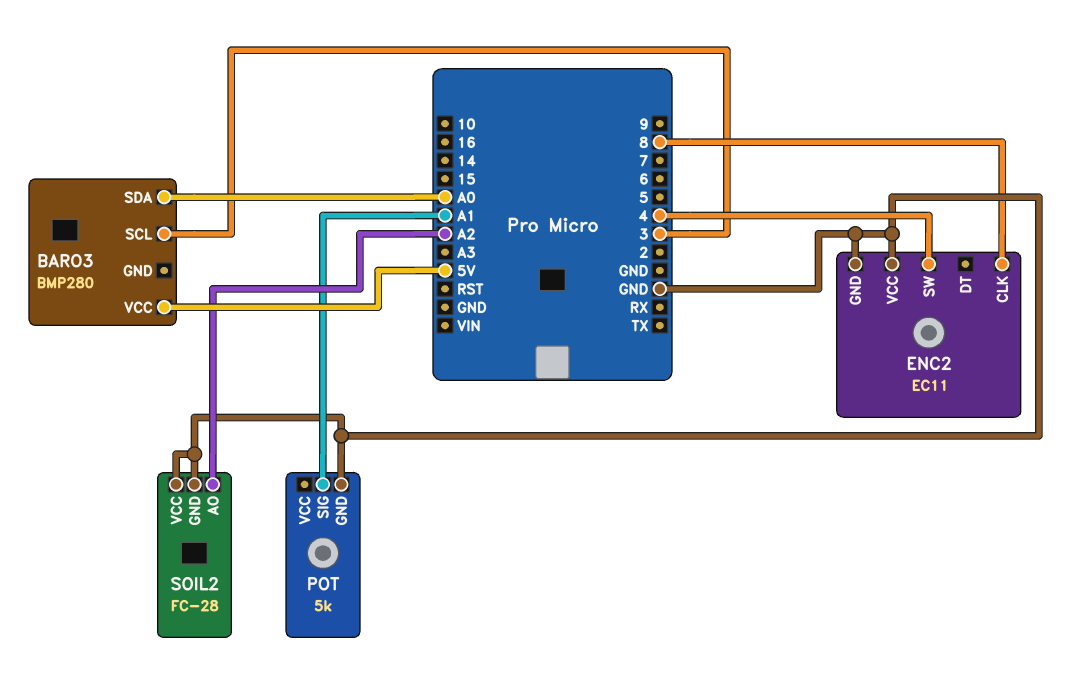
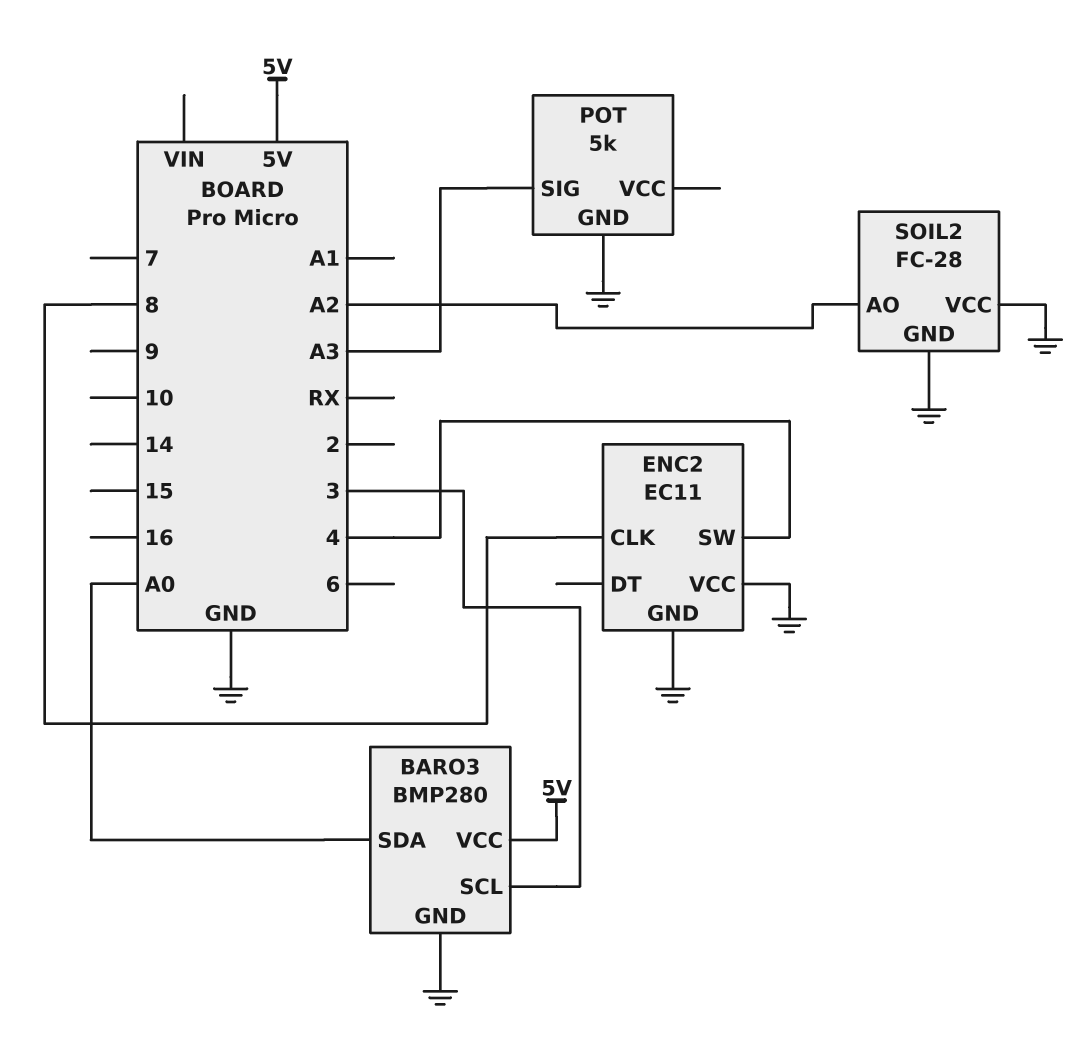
BARO3 pin GND: none -> GND
POT pin SIG: A1 -> A3

